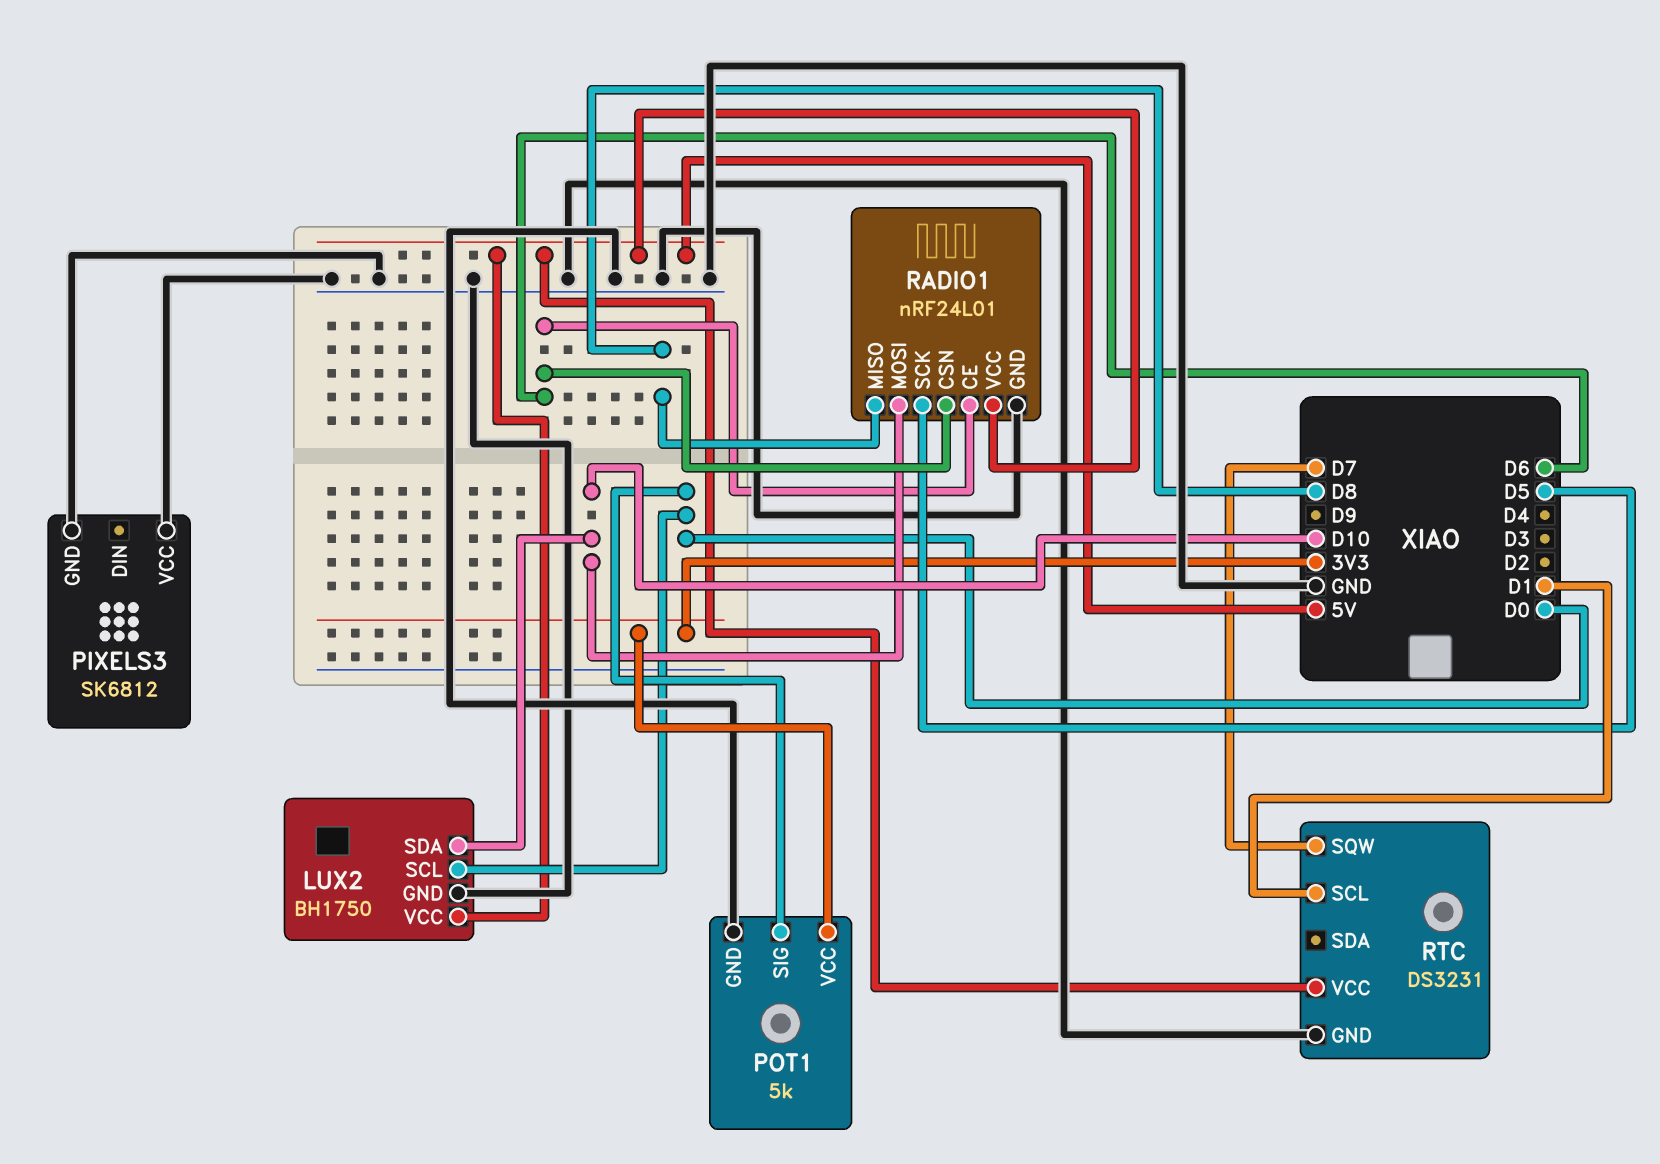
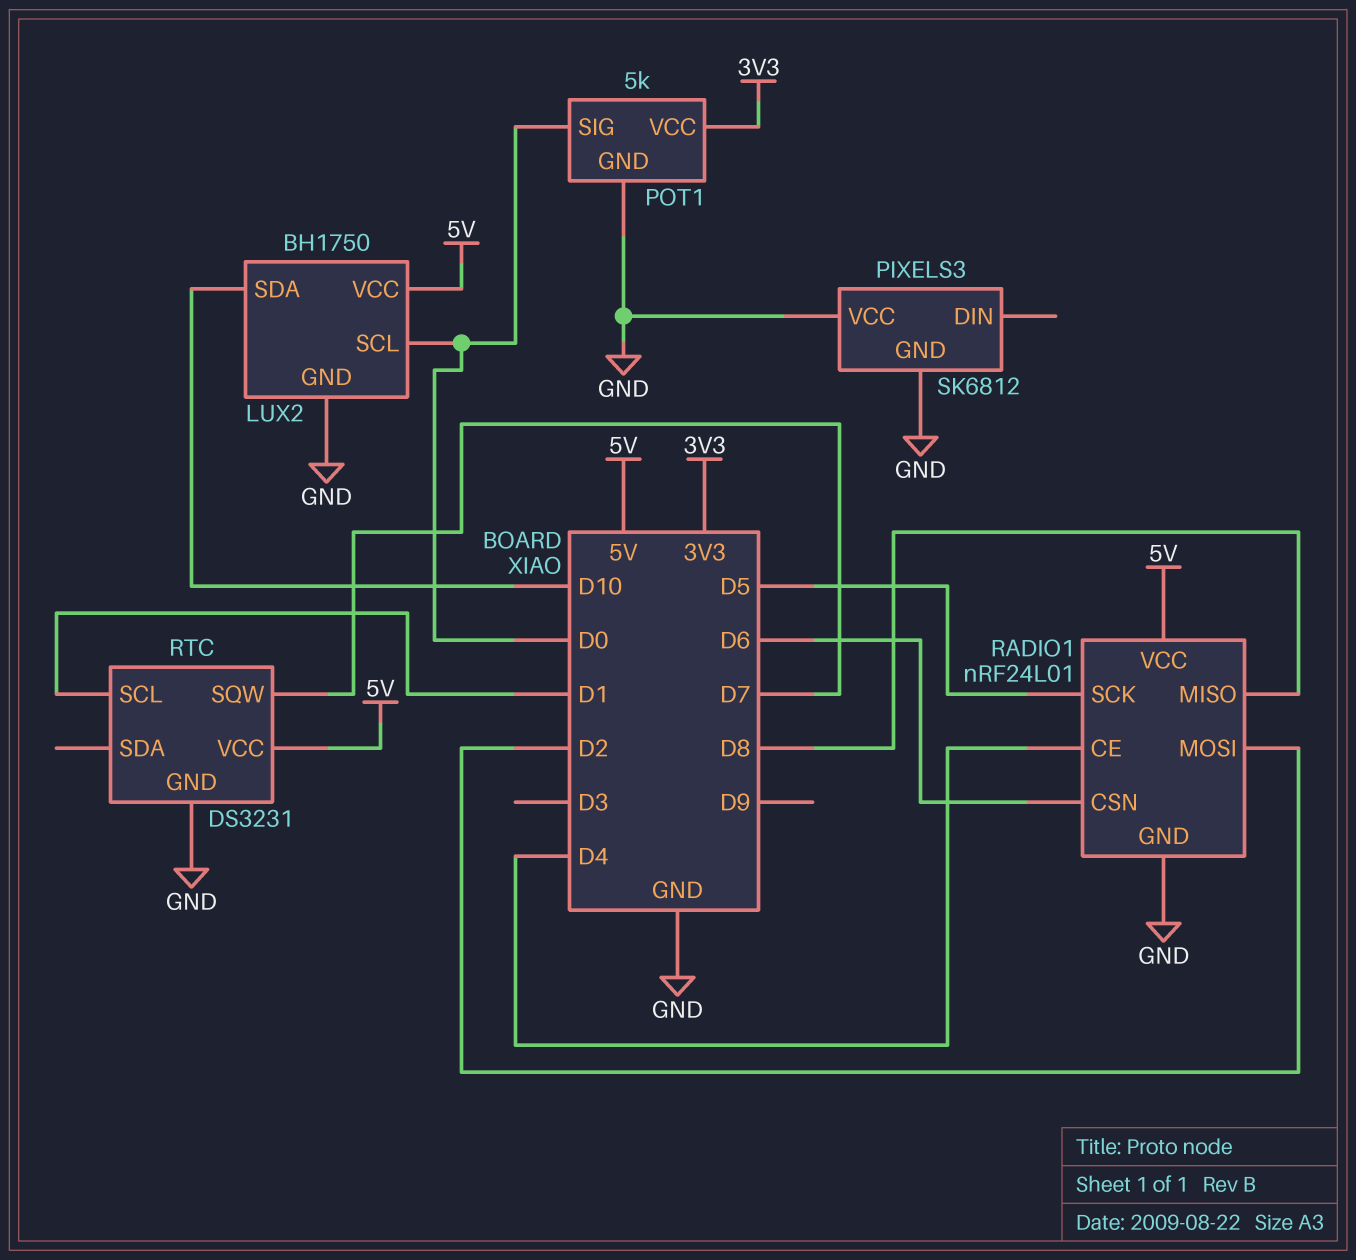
RADIO1 pin CE: D6 -> D4
RADIO1 pin MOSI: D10 -> D2

